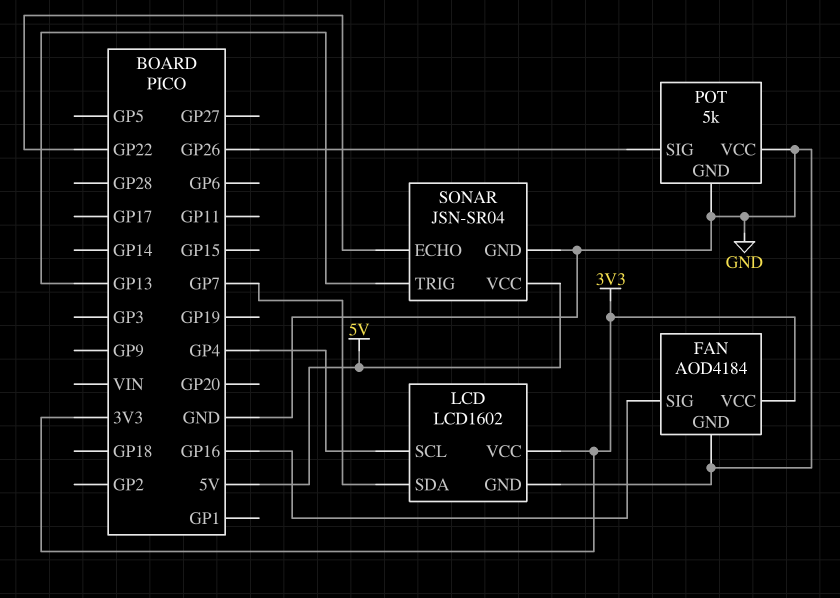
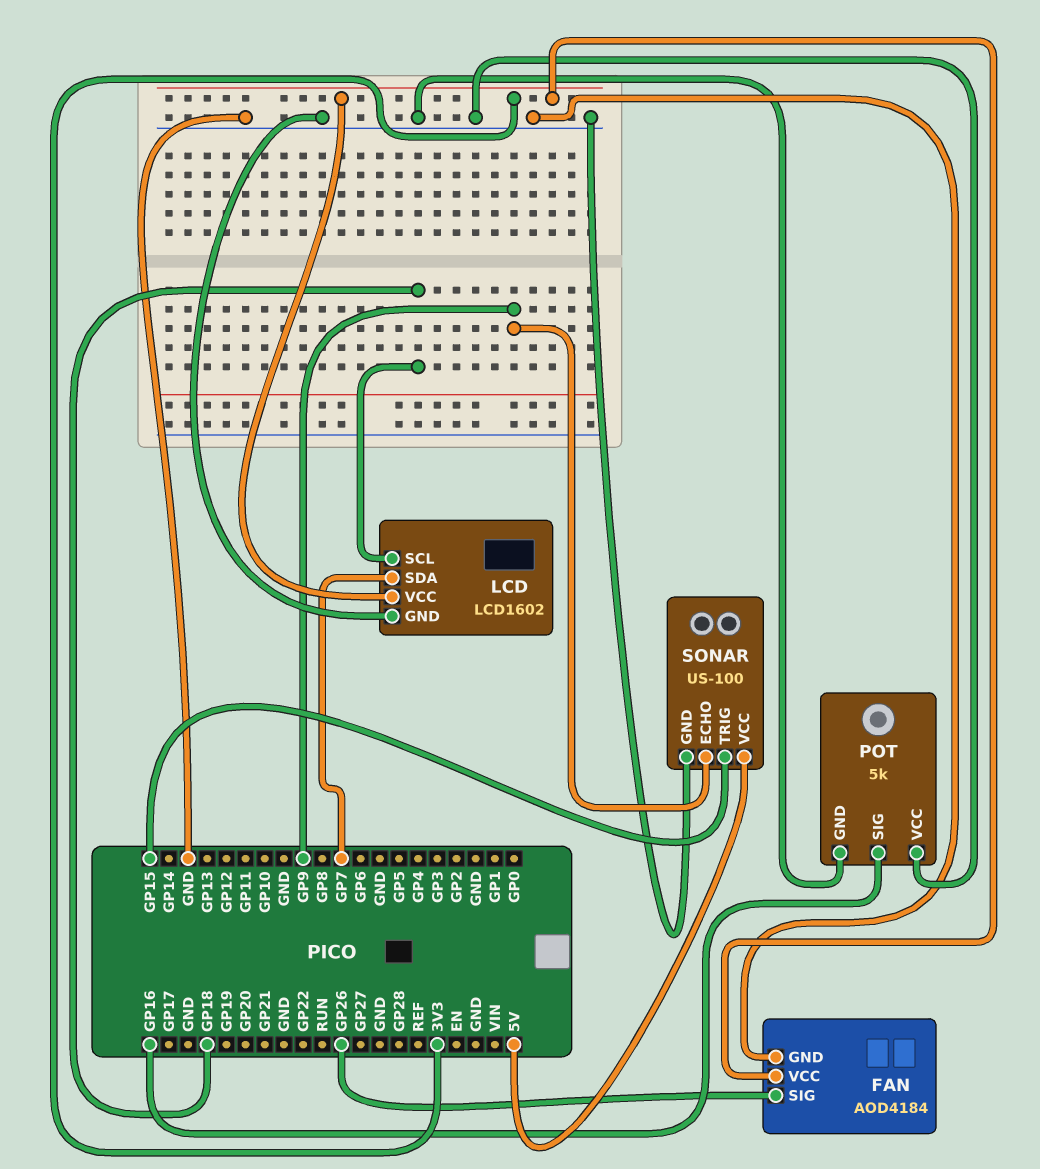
FAN pin SIG: GP16 -> GP26
LCD pin SCL: GP4 -> GP18
POT pin SIG: GP26 -> GP16
SONAR: JSN-SR04 -> US-100
SONAR pin ECHO: GP22 -> GP9
SONAR pin TRIG: GP13 -> GP15

